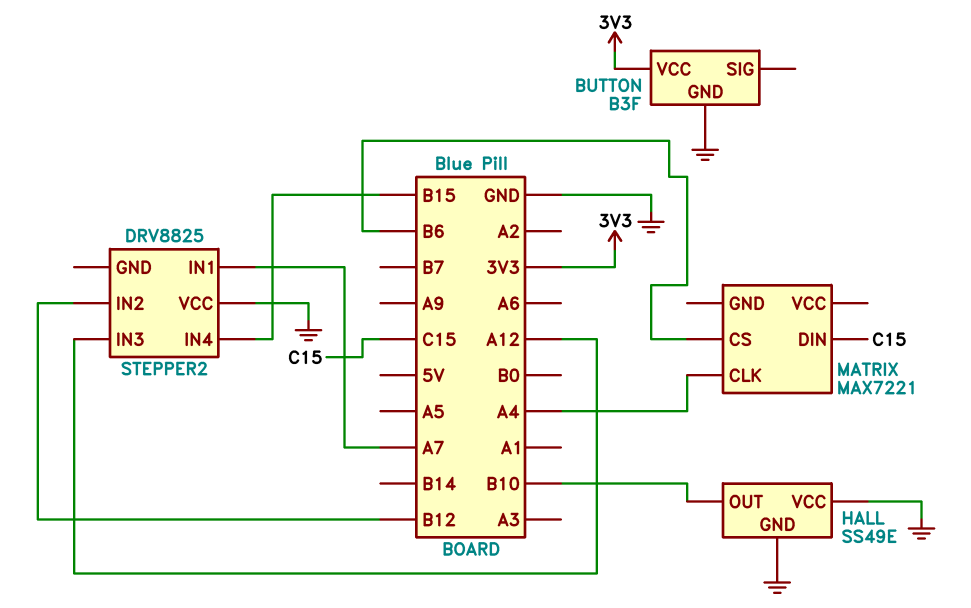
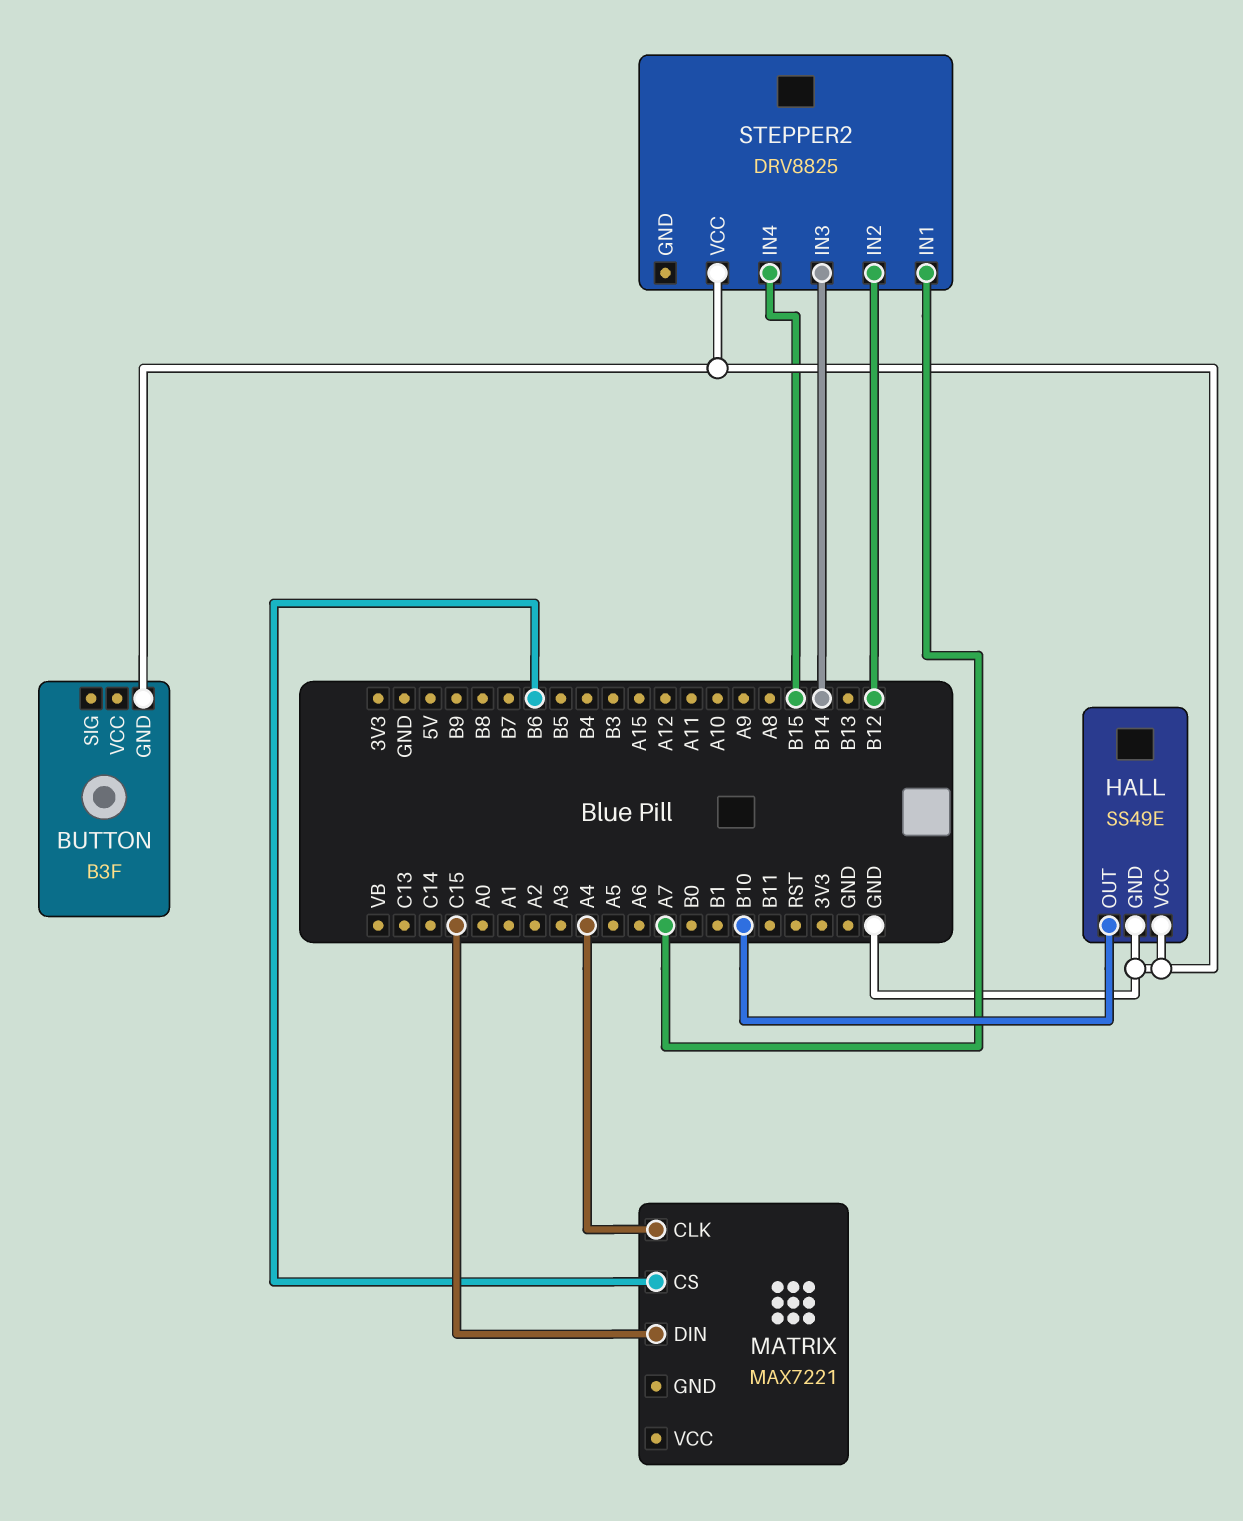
BUTTON pin VCC: 3V3 -> none
STEPPER2 pin IN3: A12 -> B14

